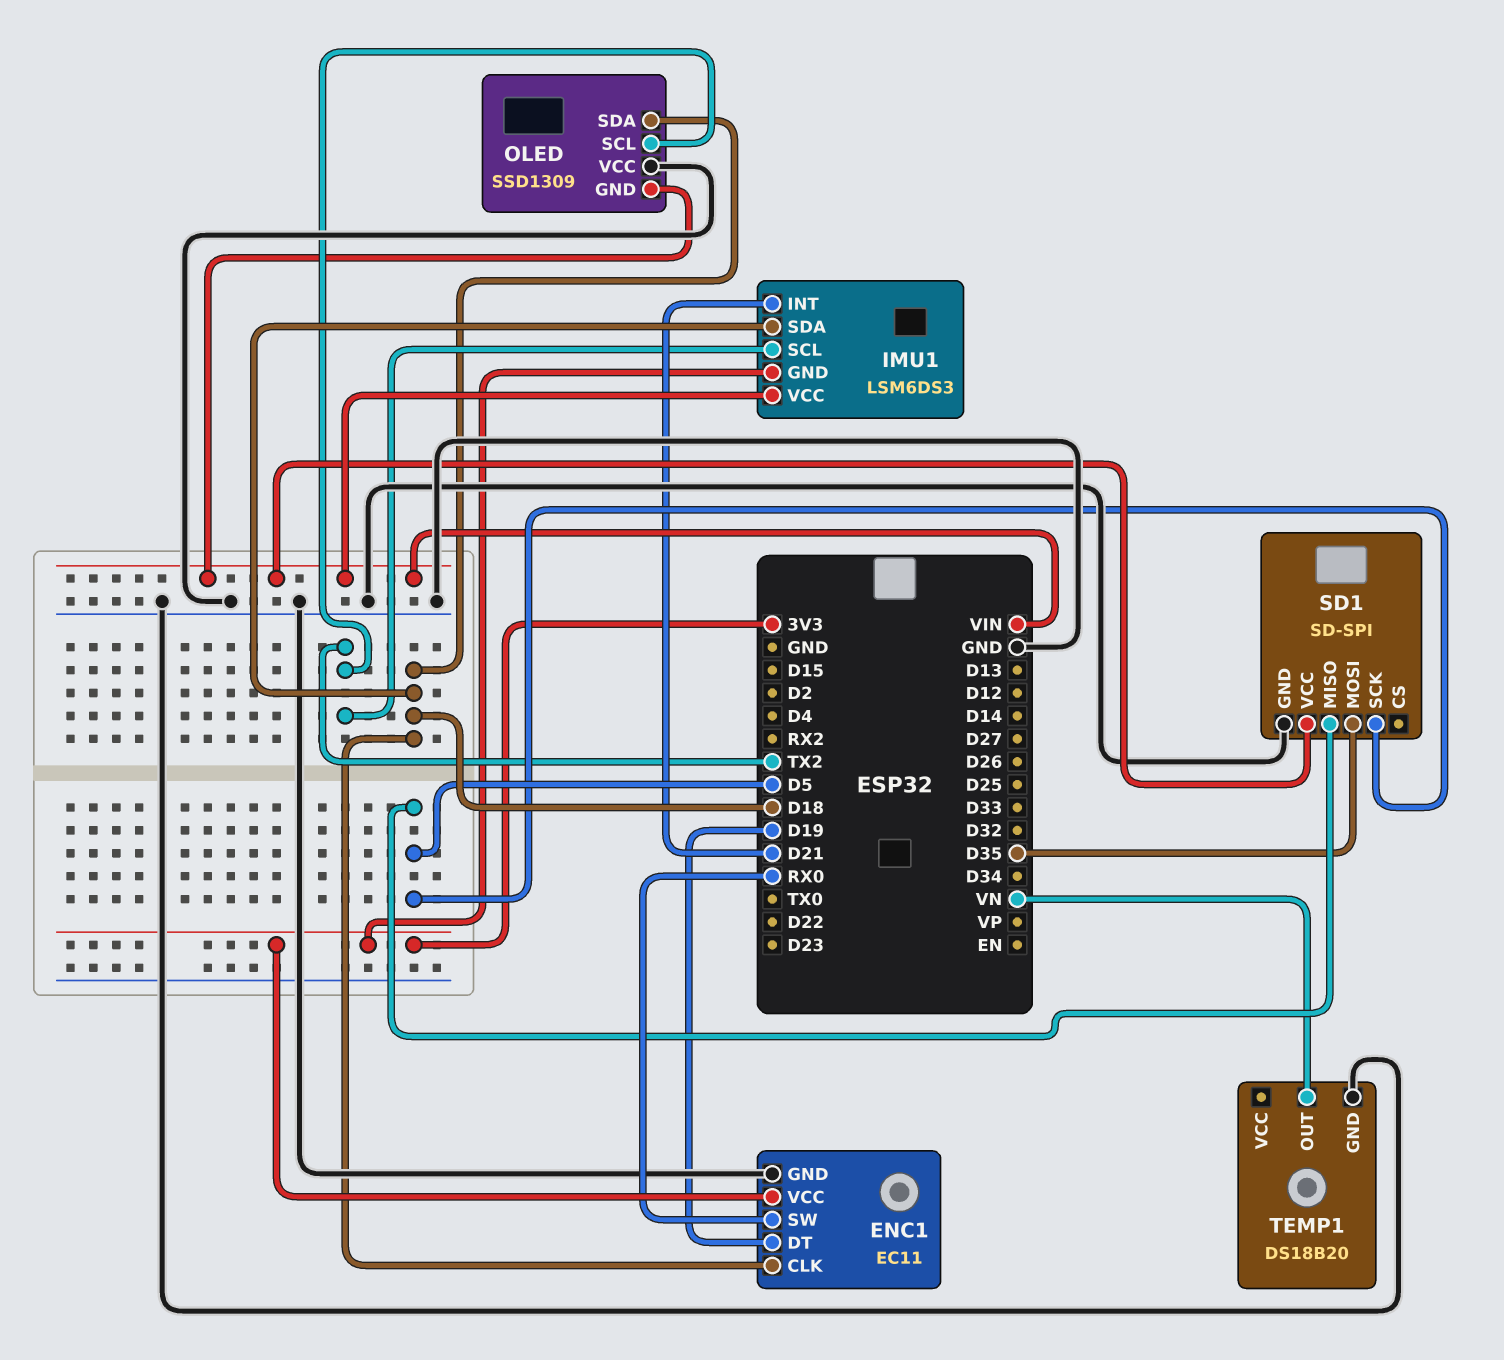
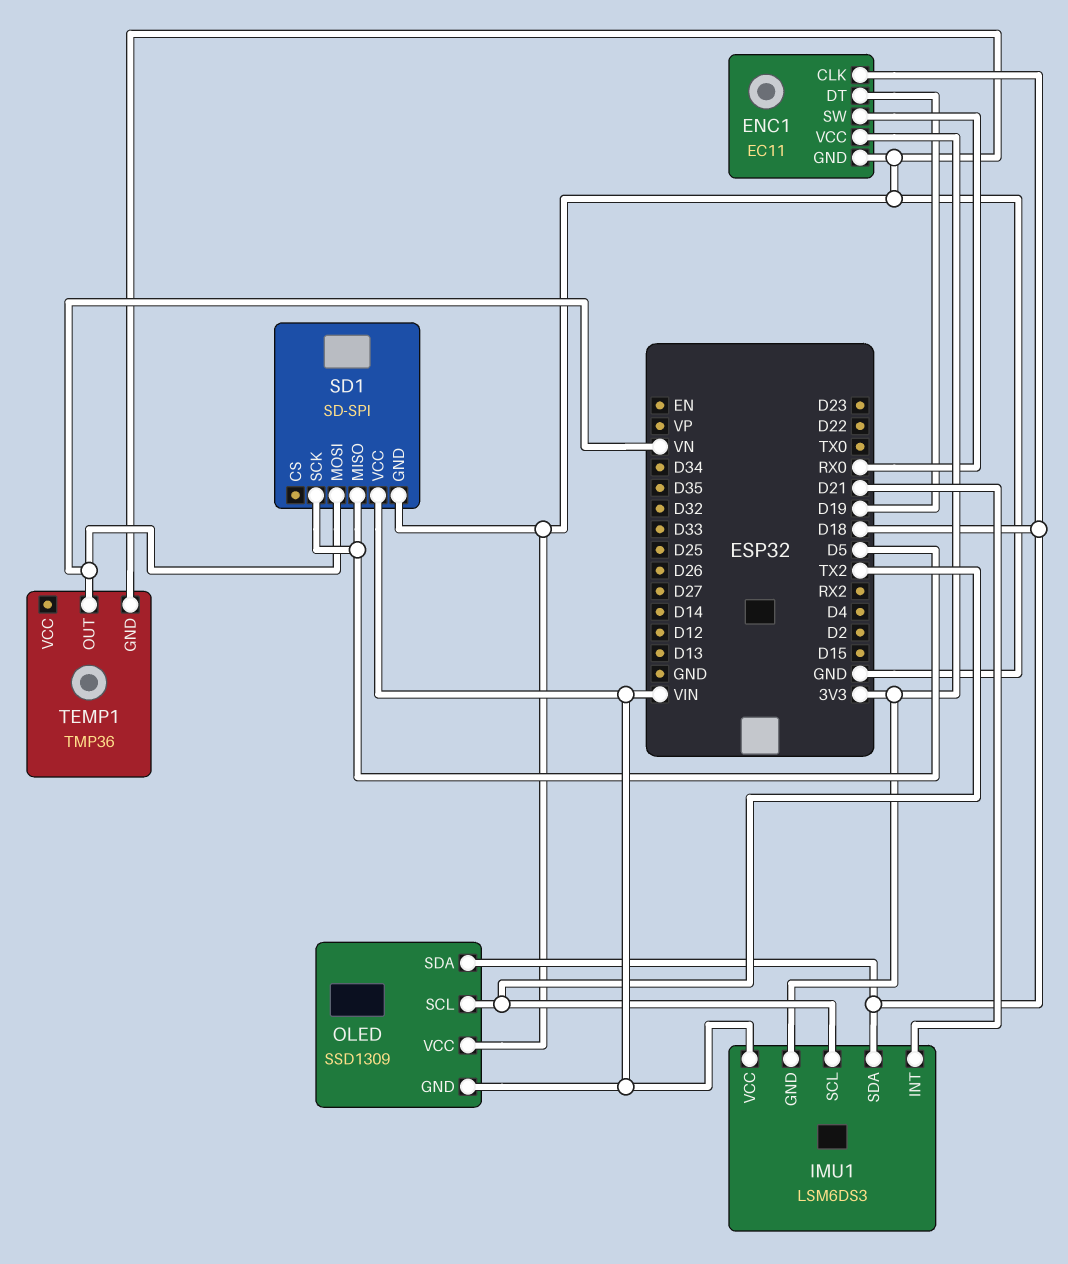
SD1 pin MOSI: D35 -> VN
TEMP1: DS18B20 -> TMP36

